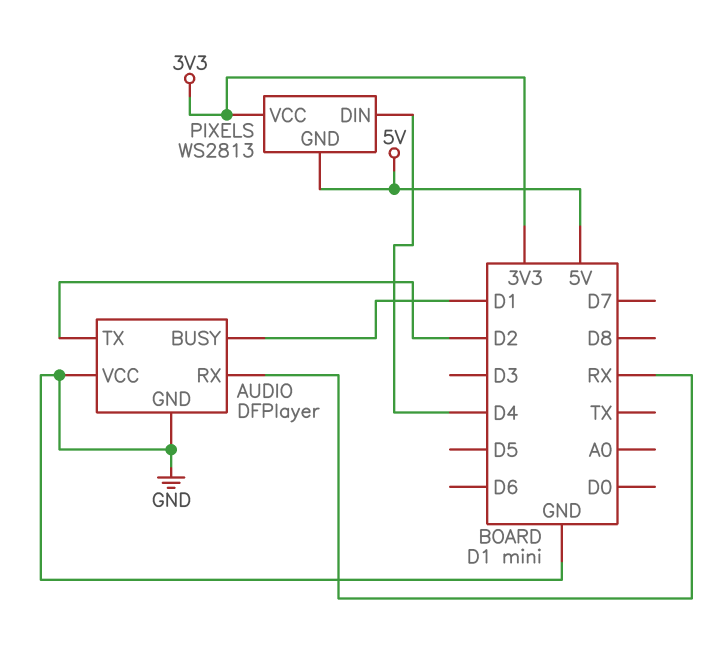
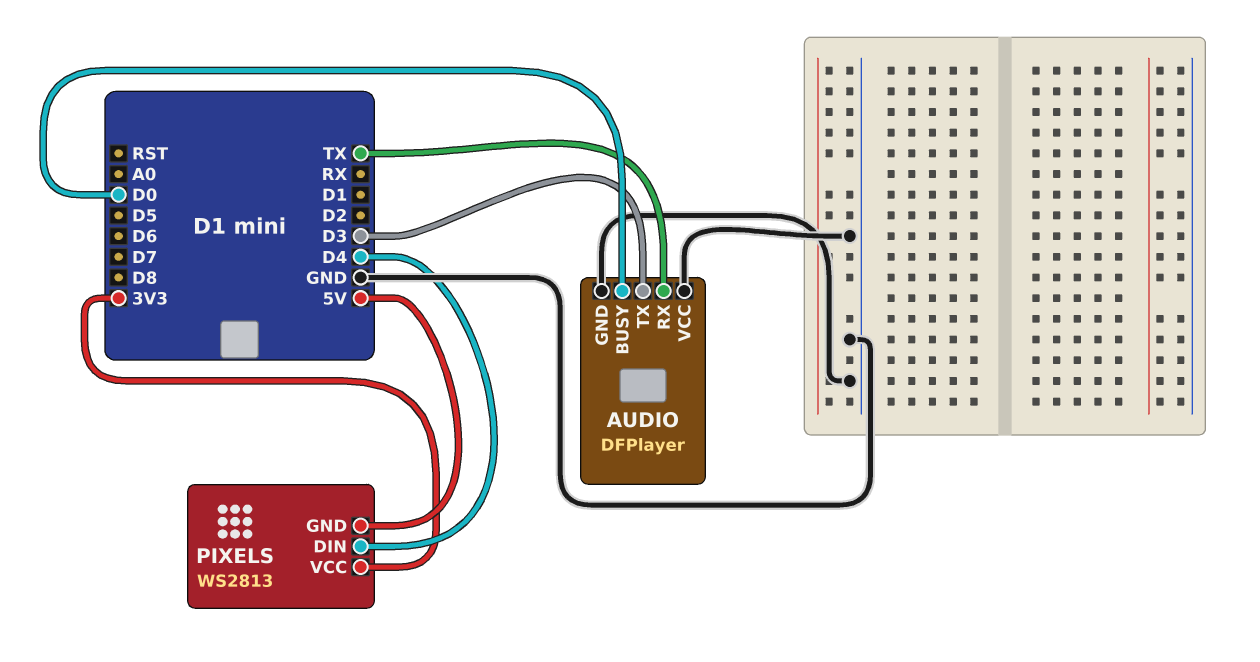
AUDIO pin BUSY: D1 -> D0
AUDIO pin RX: RX -> TX
AUDIO pin TX: D2 -> D3

